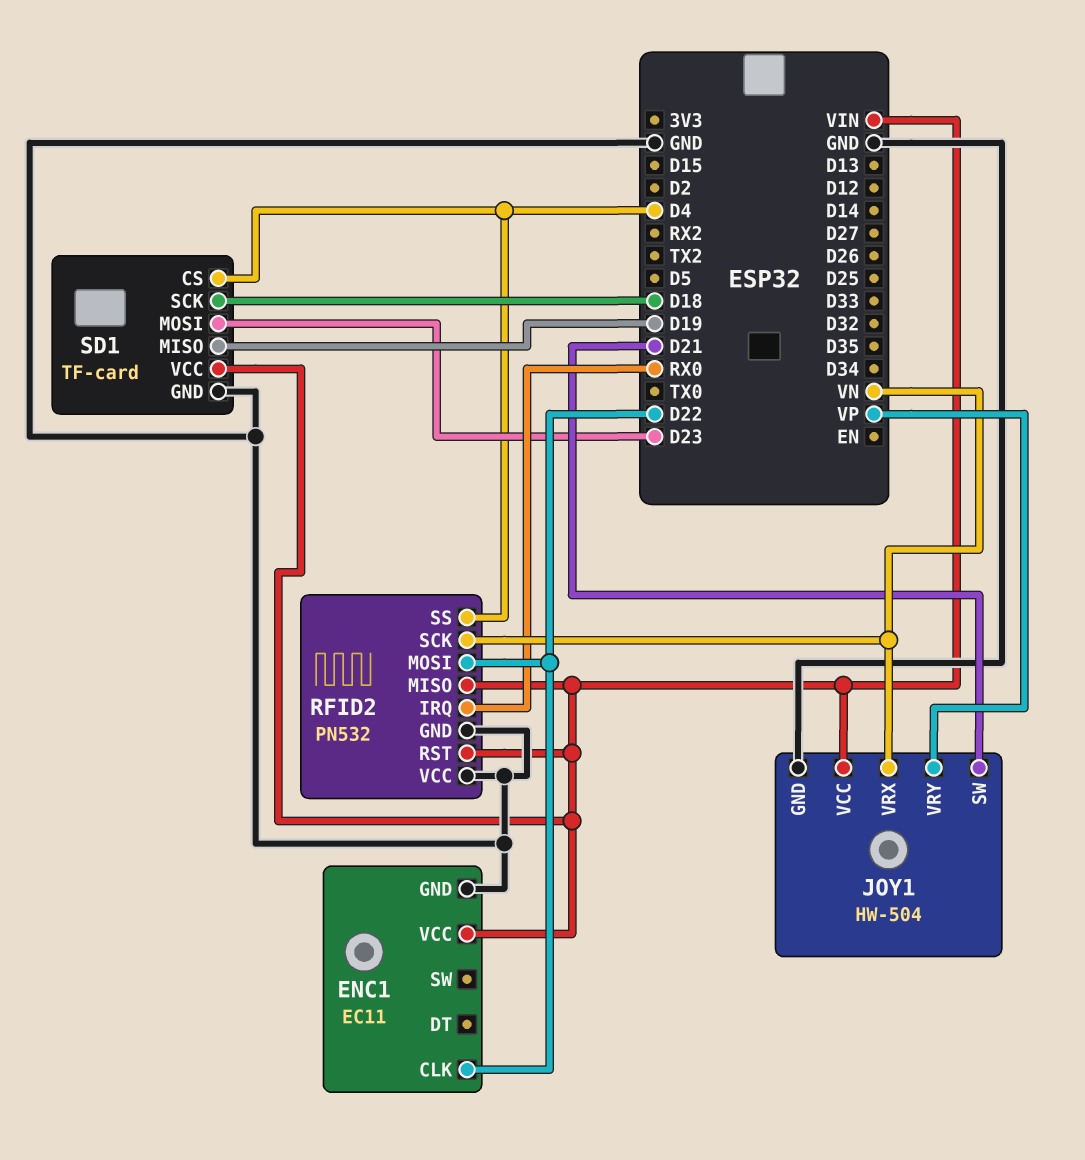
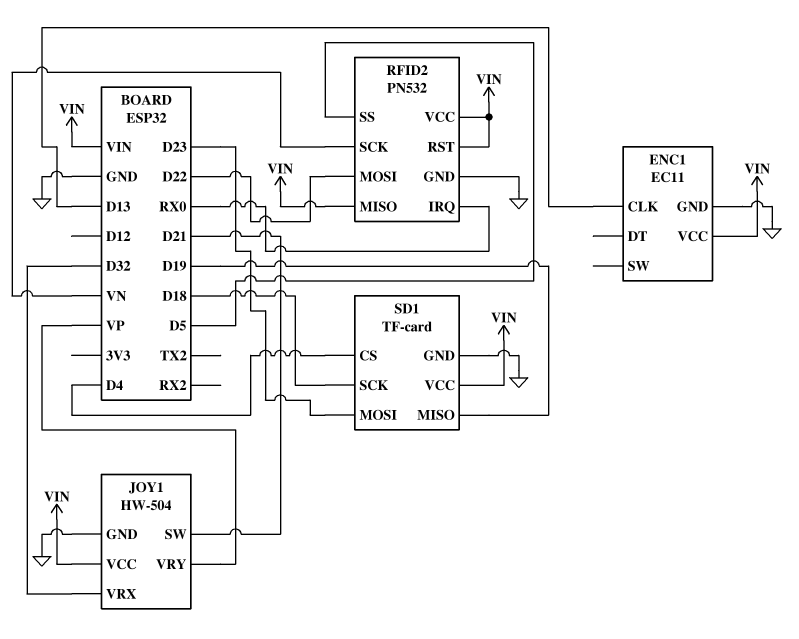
ENC1 pin CLK: D22 -> D13
JOY1 pin VRX: VN -> D32
RFID2 pin SS: D4 -> D5
RFID2 pin VCC: GND -> VIN

